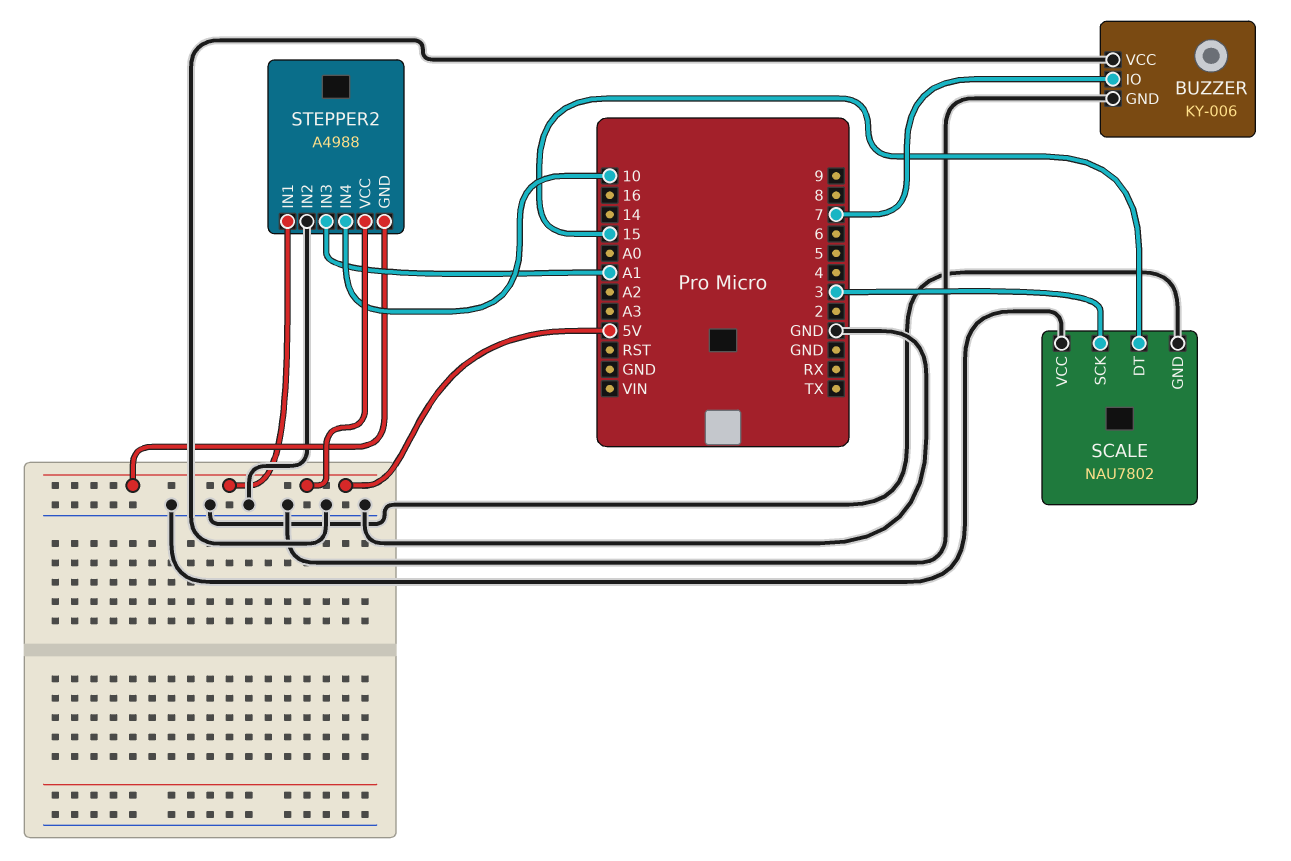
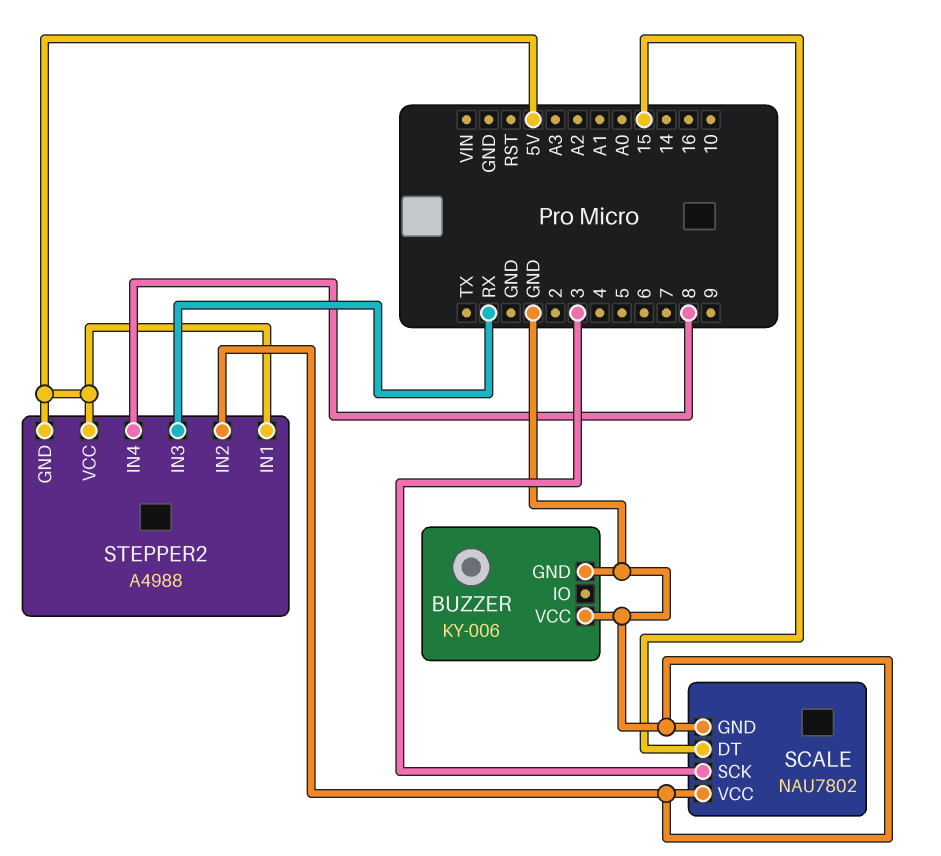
BUZZER pin IO: 7 -> none
STEPPER2 pin IN3: A1 -> RX
STEPPER2 pin IN4: 10 -> 8

